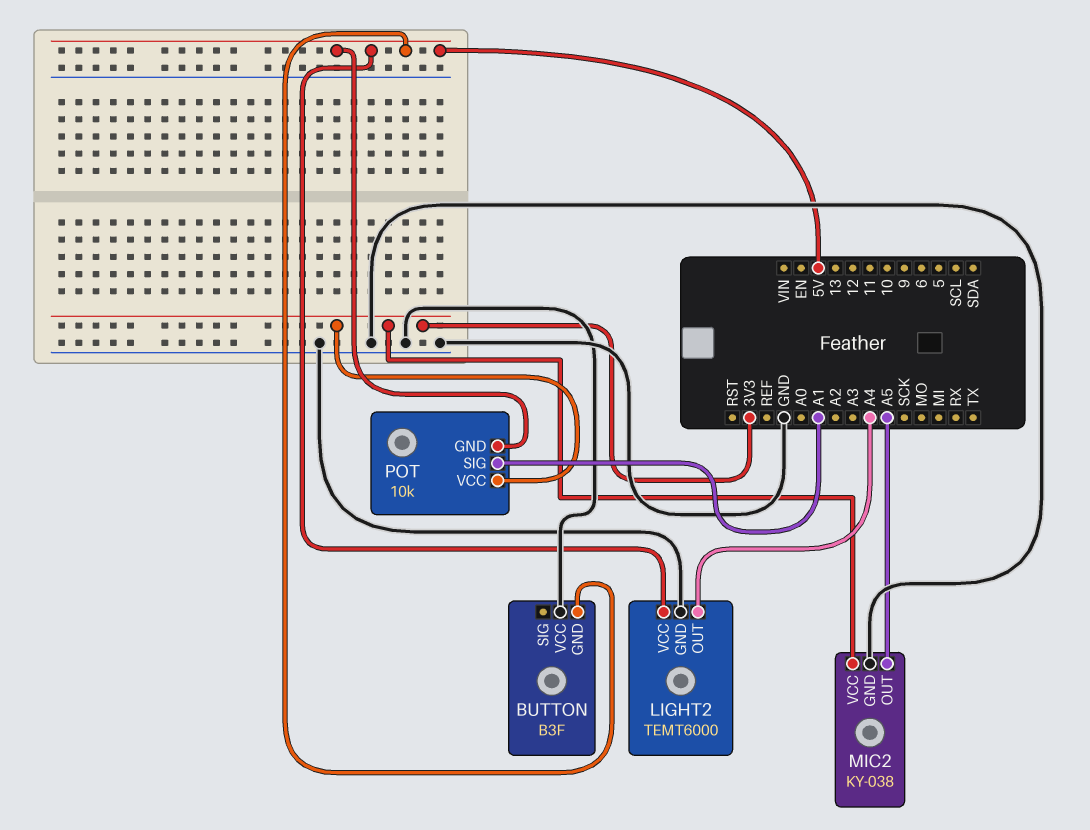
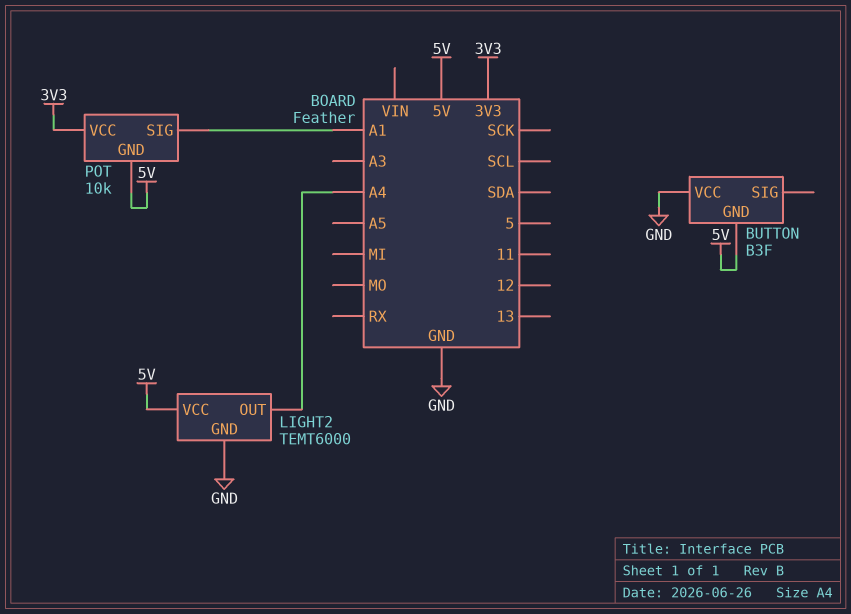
MIC2: KY-038 -> none
MIC2 pin GND: GND -> none
MIC2 pin OUT: A5 -> none
MIC2 pin VCC: 3V3 -> none

